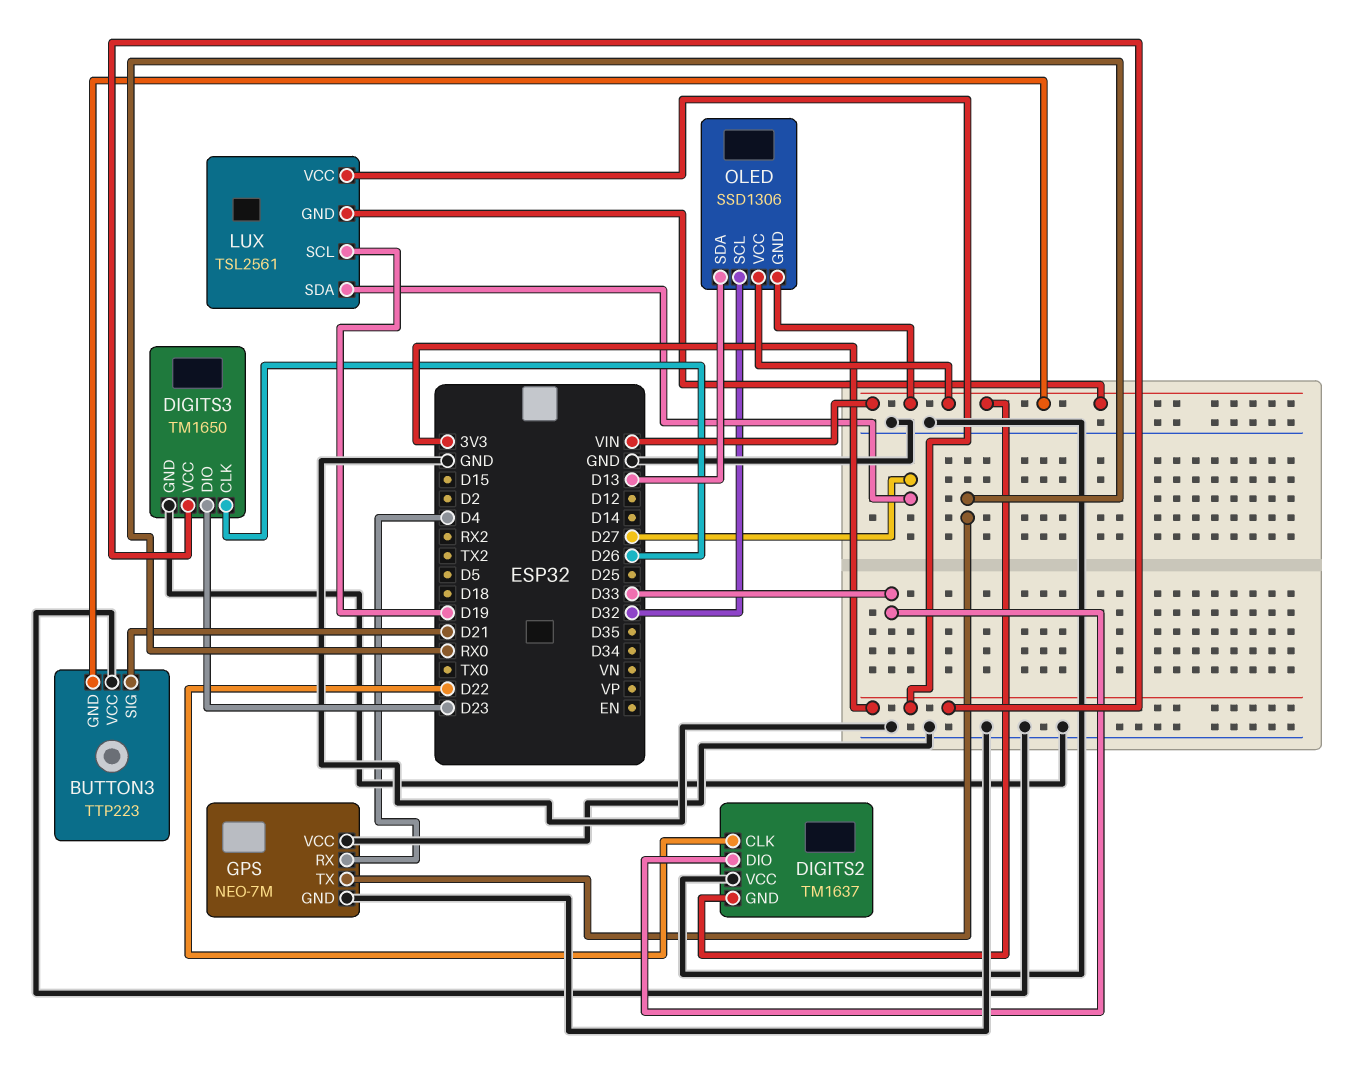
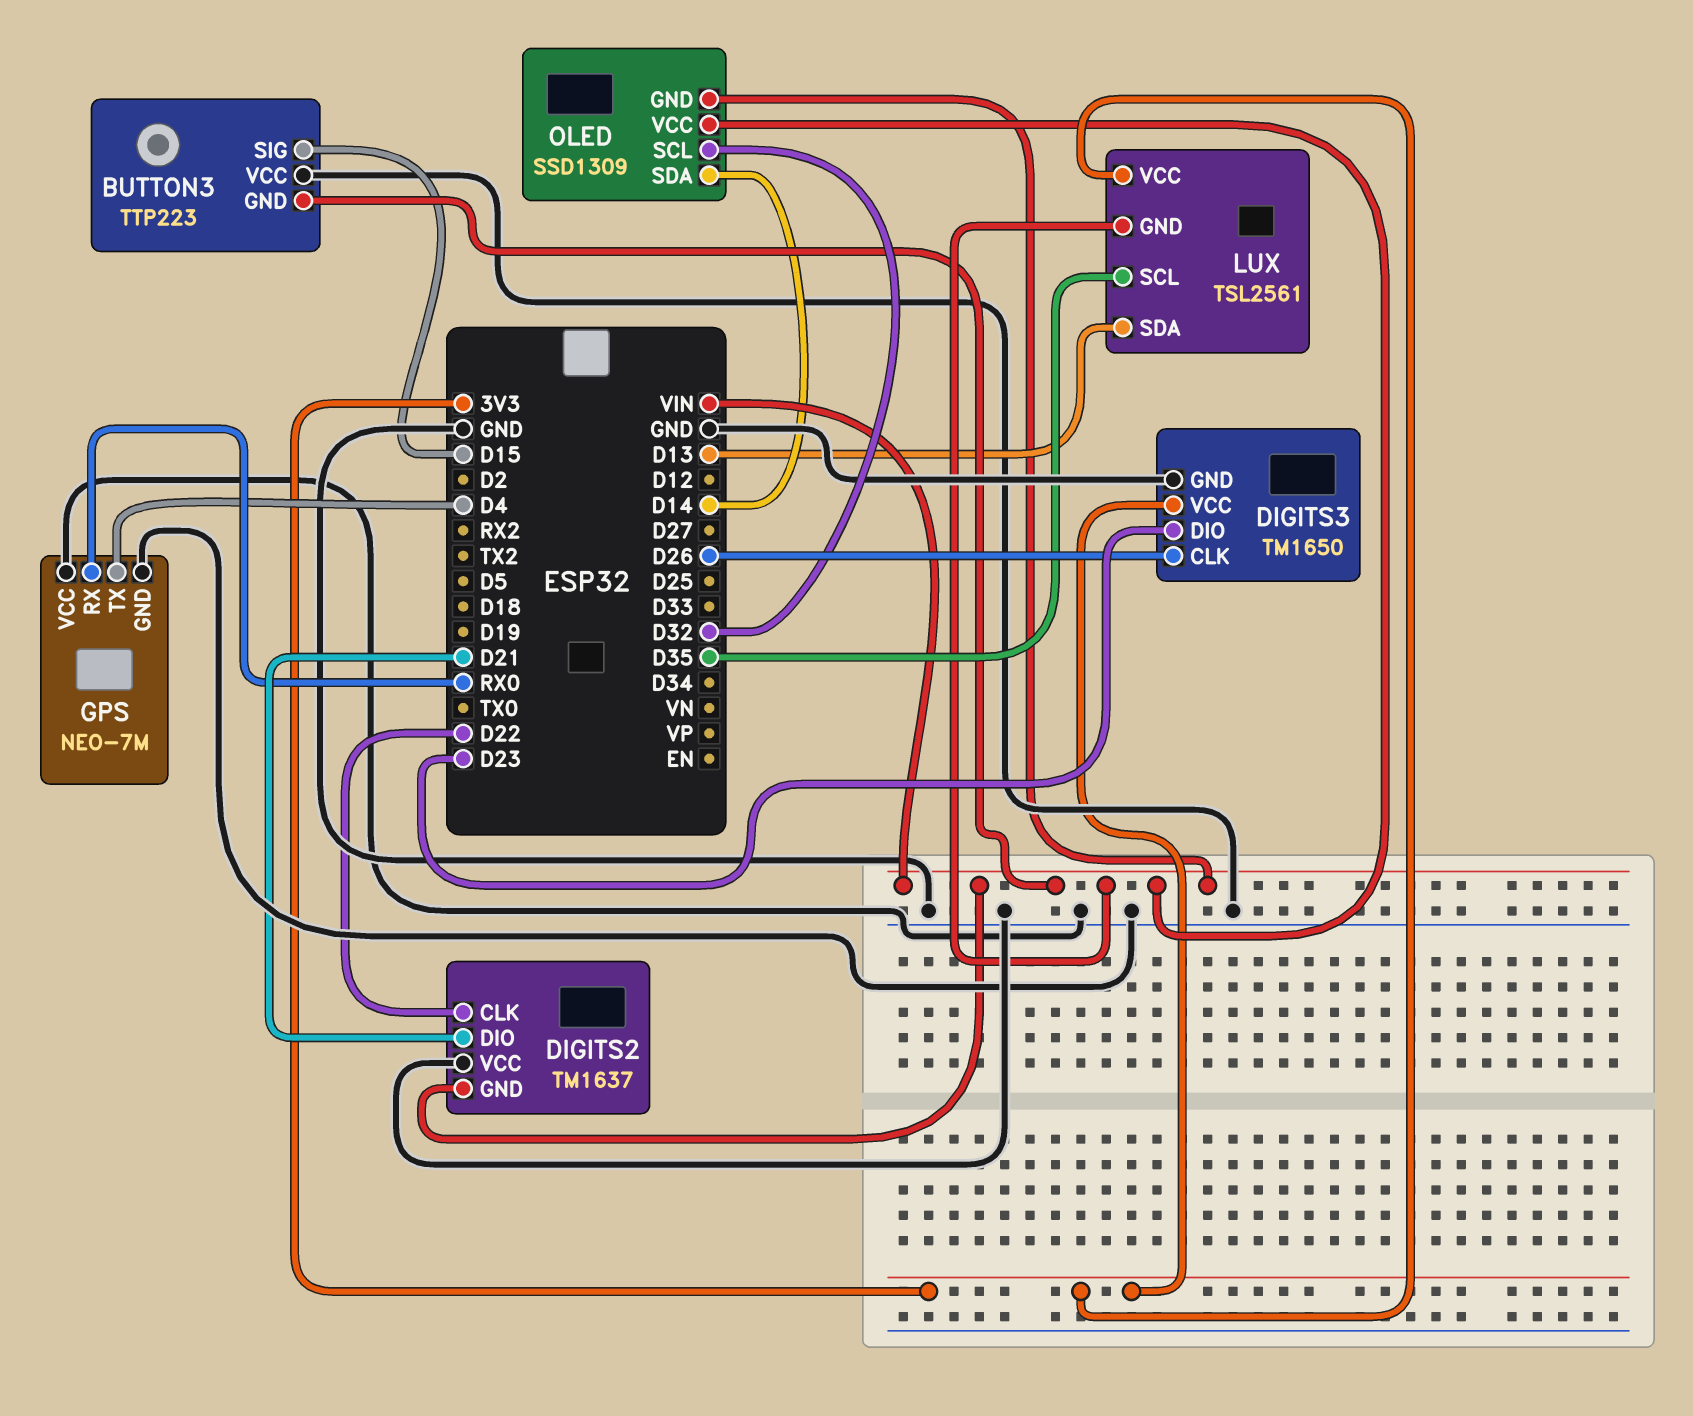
BUTTON3 pin SIG: D21 -> D15
DIGITS2 pin DIO: D33 -> D21
GPS pin RX: D4 -> RX0
GPS pin TX: RX0 -> D4
LUX pin SCL: D19 -> D35
LUX pin SDA: D27 -> D13
OLED: SSD1306 -> SSD1309
OLED pin SDA: D13 -> D14

